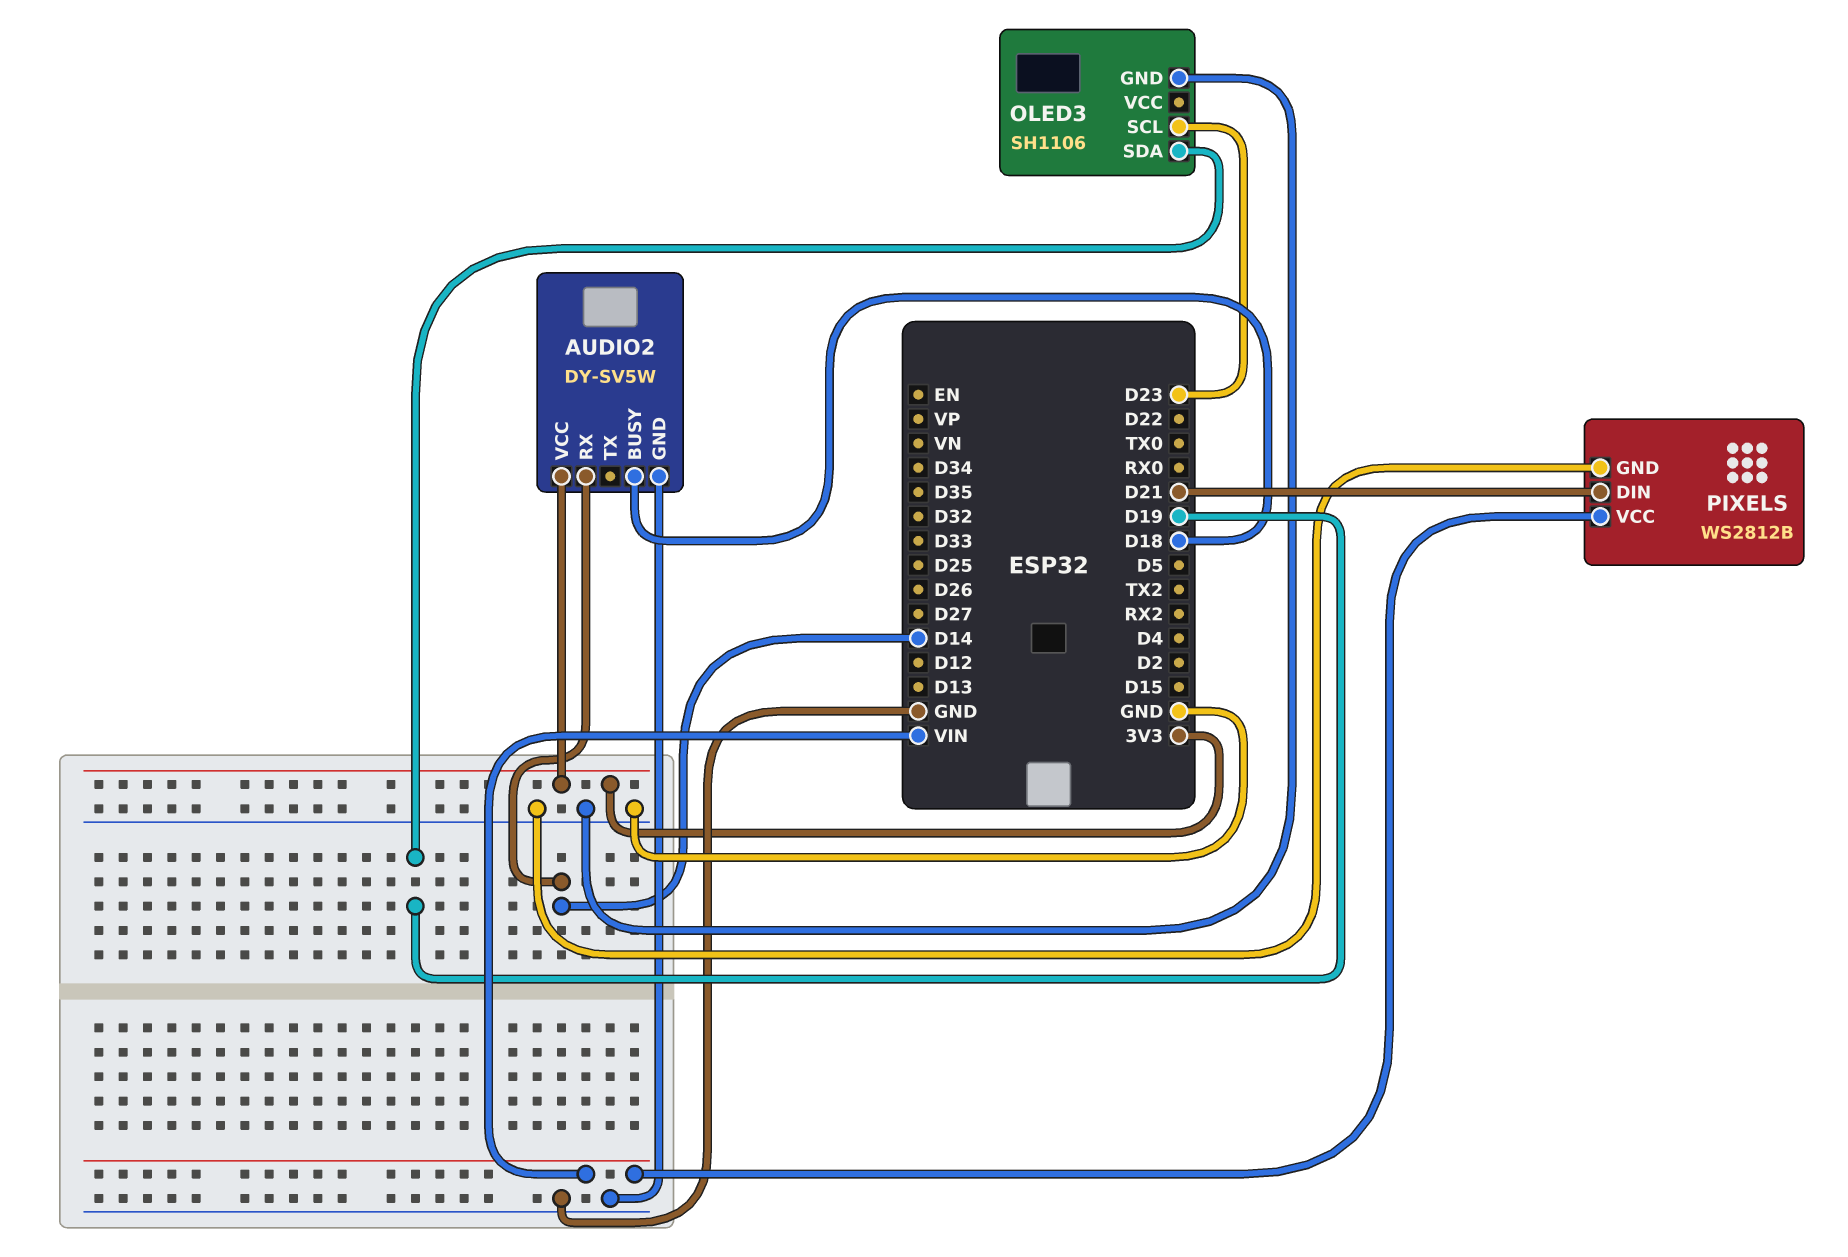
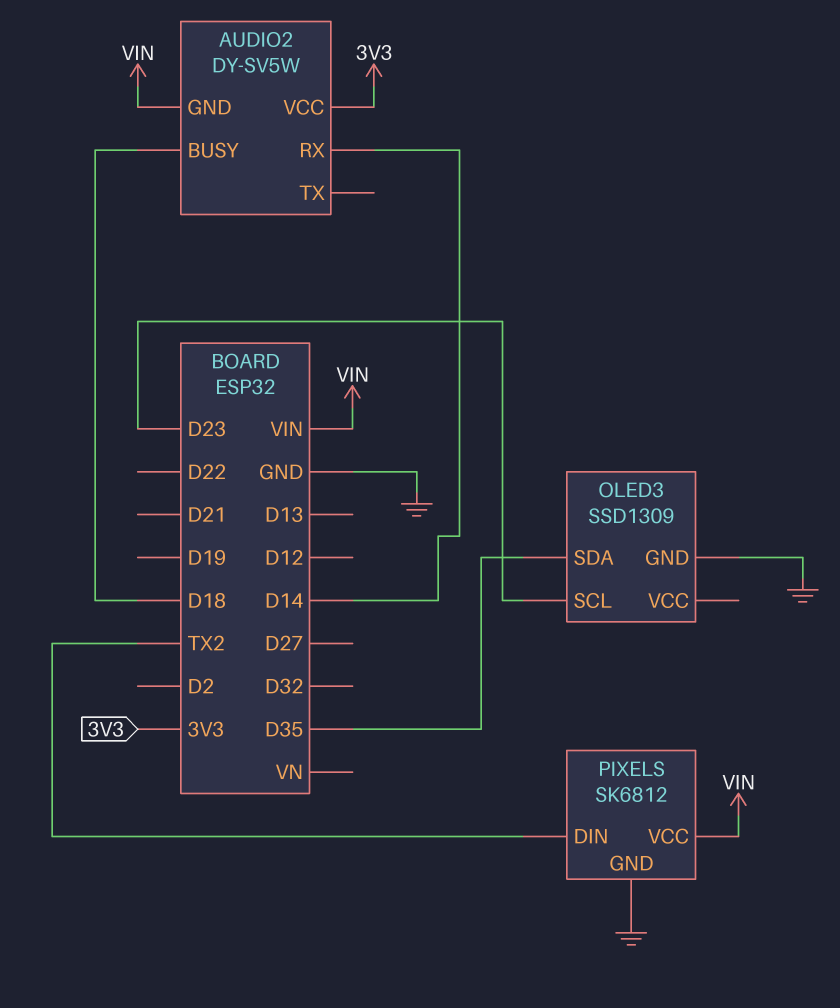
AUDIO2 pin GND: GND -> VIN
OLED3: SH1106 -> SSD1309
OLED3 pin SDA: D19 -> D35
PIXELS: WS2812B -> SK6812
PIXELS pin DIN: D21 -> TX2

